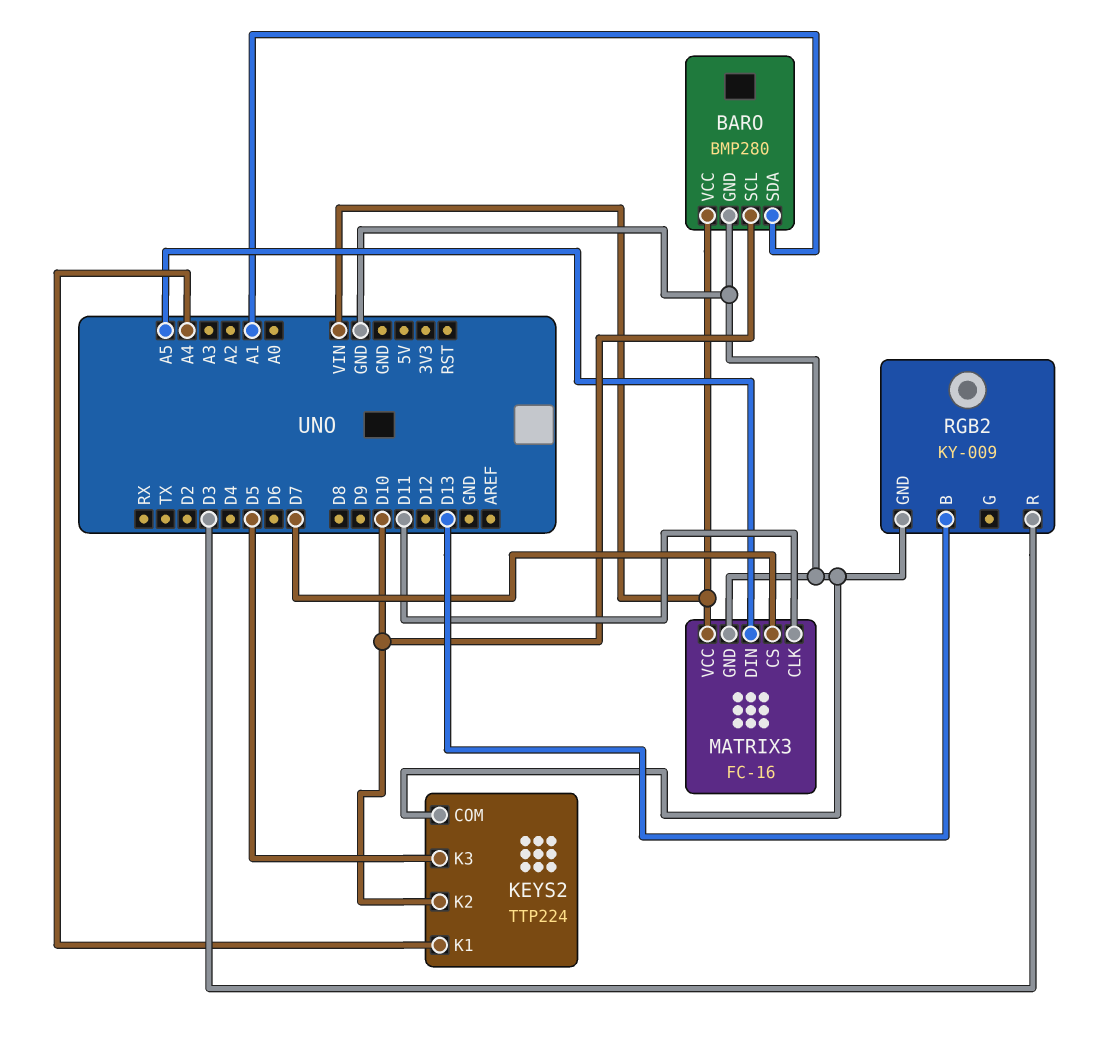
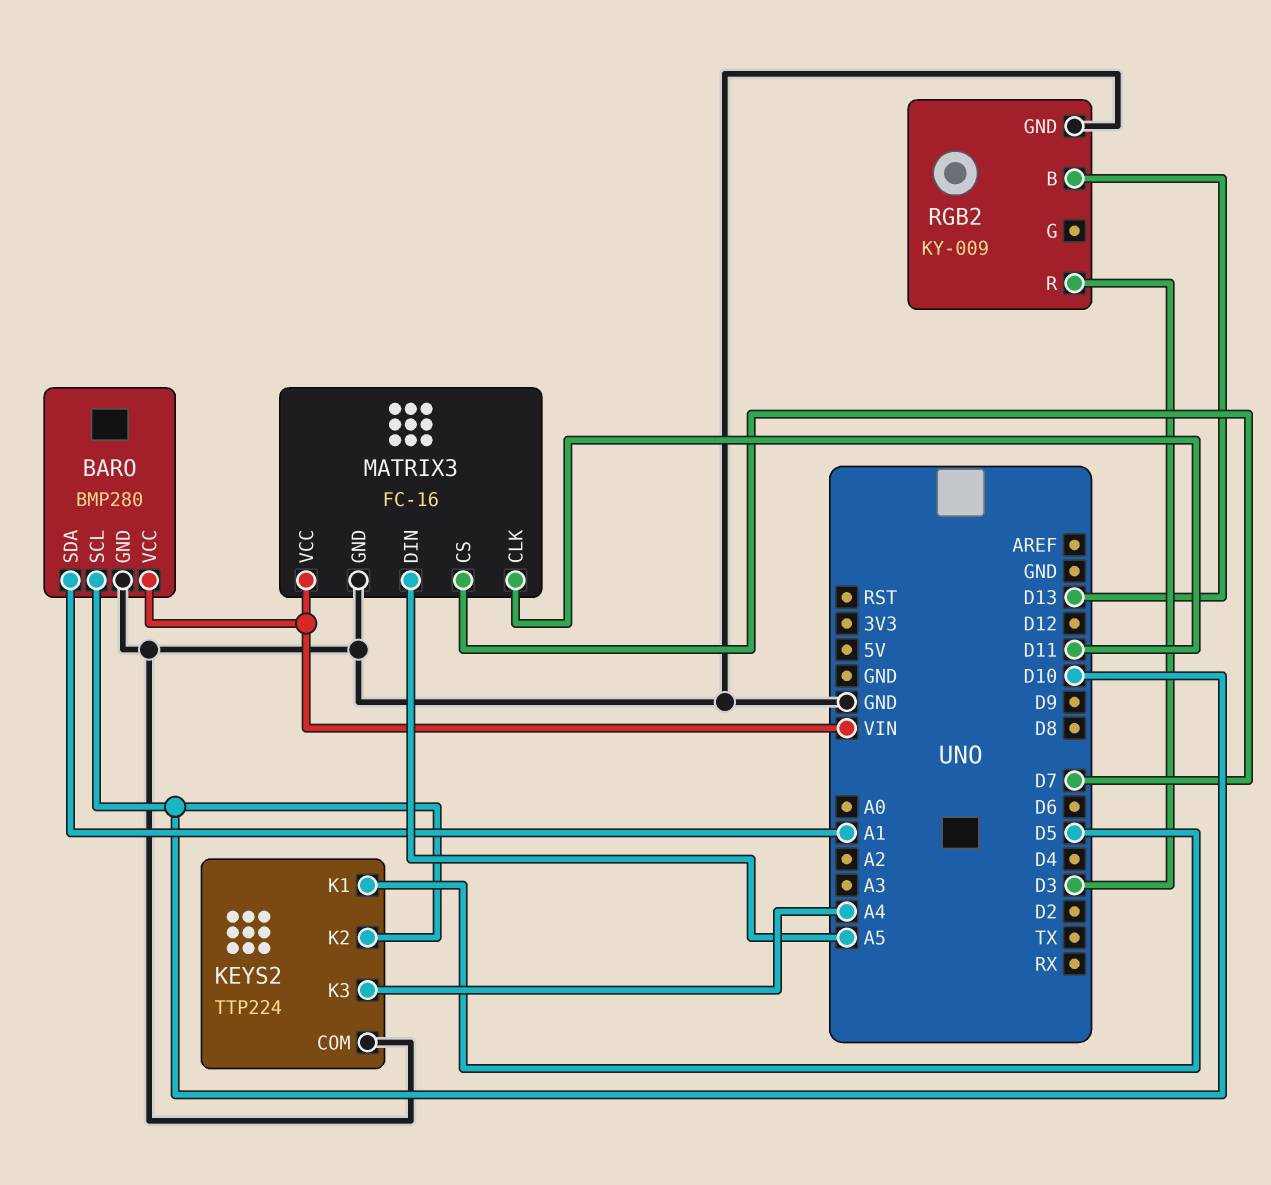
KEYS2 pin K1: A4 -> D5
KEYS2 pin K3: D5 -> A4

